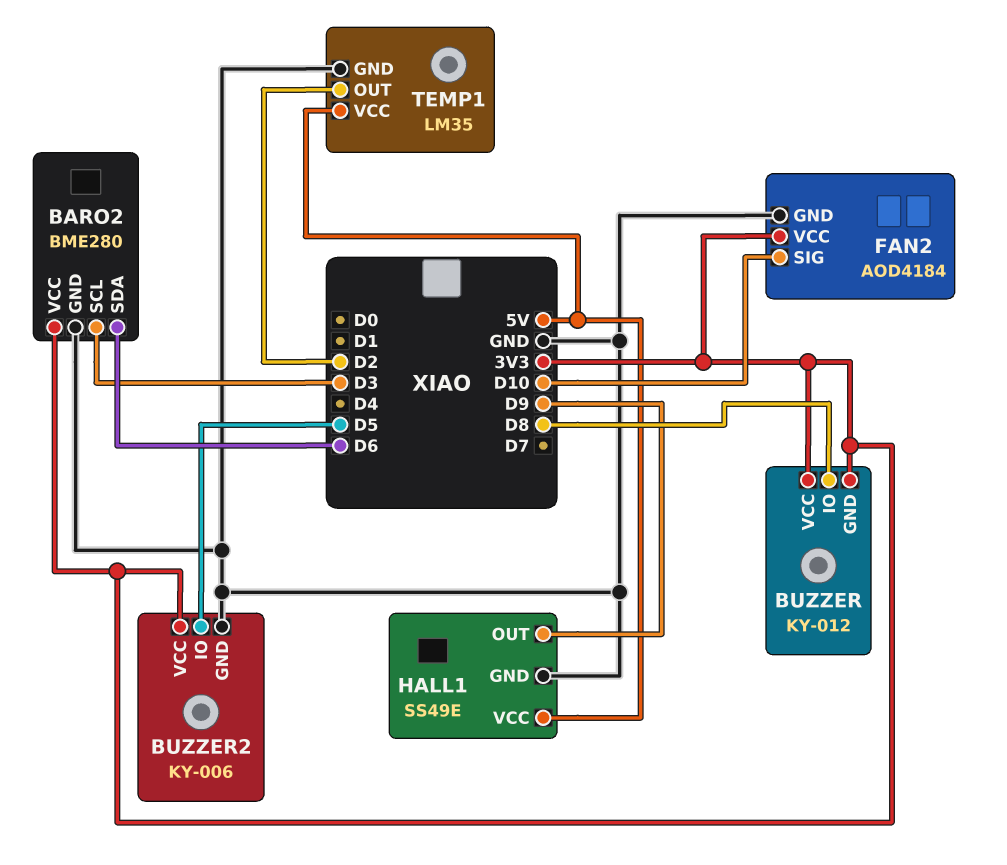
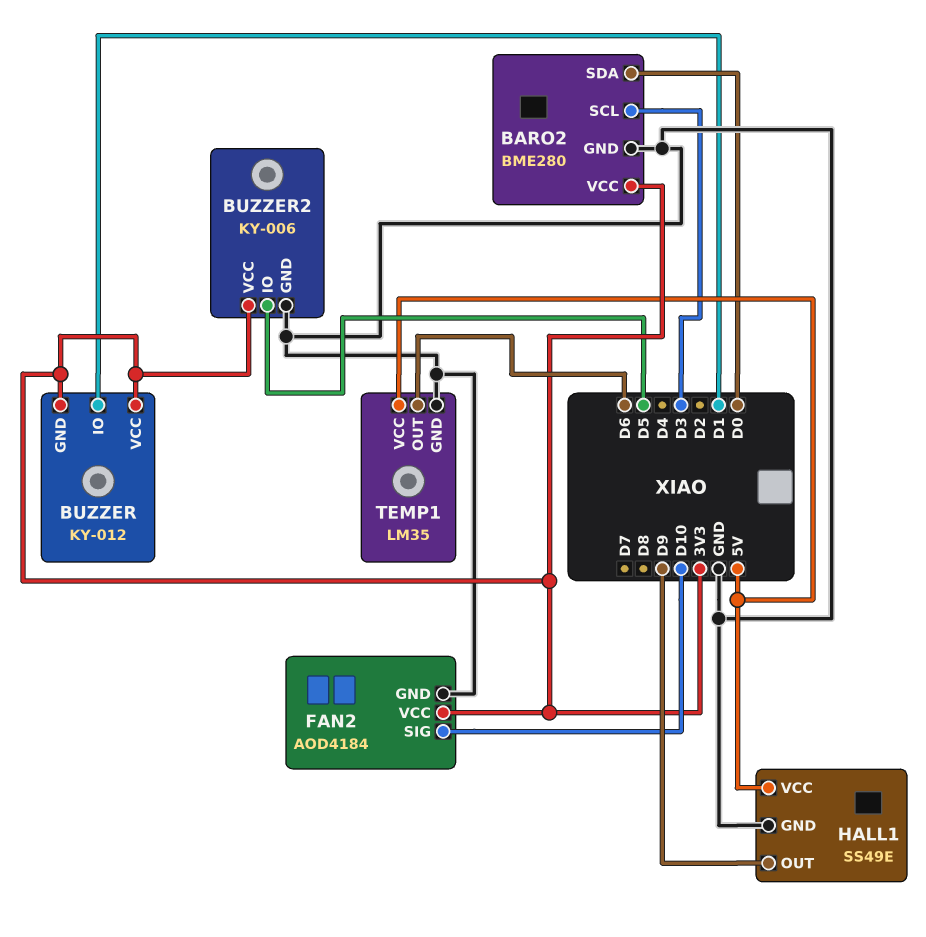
BARO2 pin SDA: D6 -> D0
BUZZER pin IO: D8 -> D1
TEMP1 pin OUT: D2 -> D6

